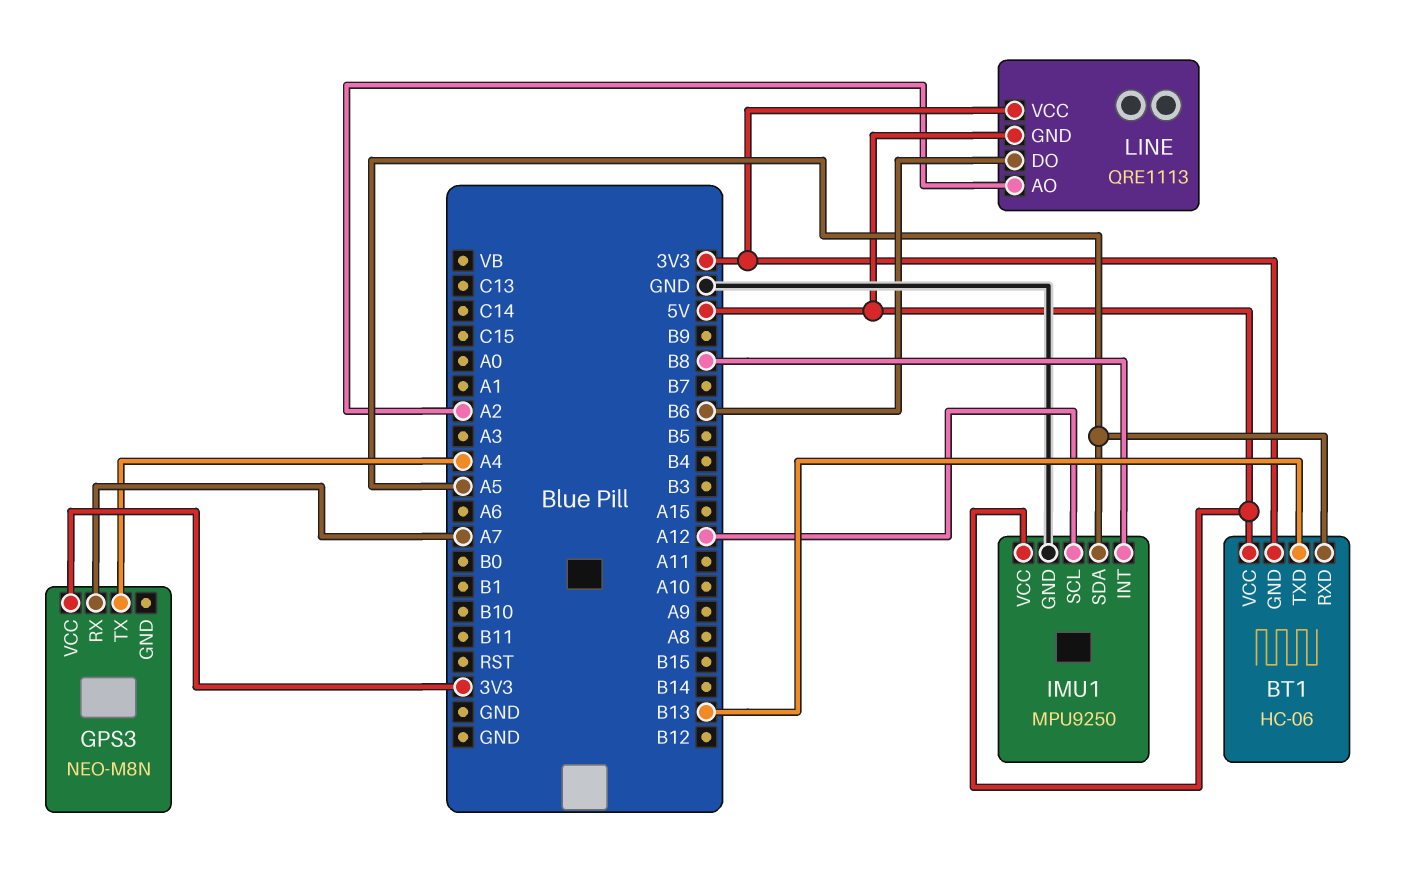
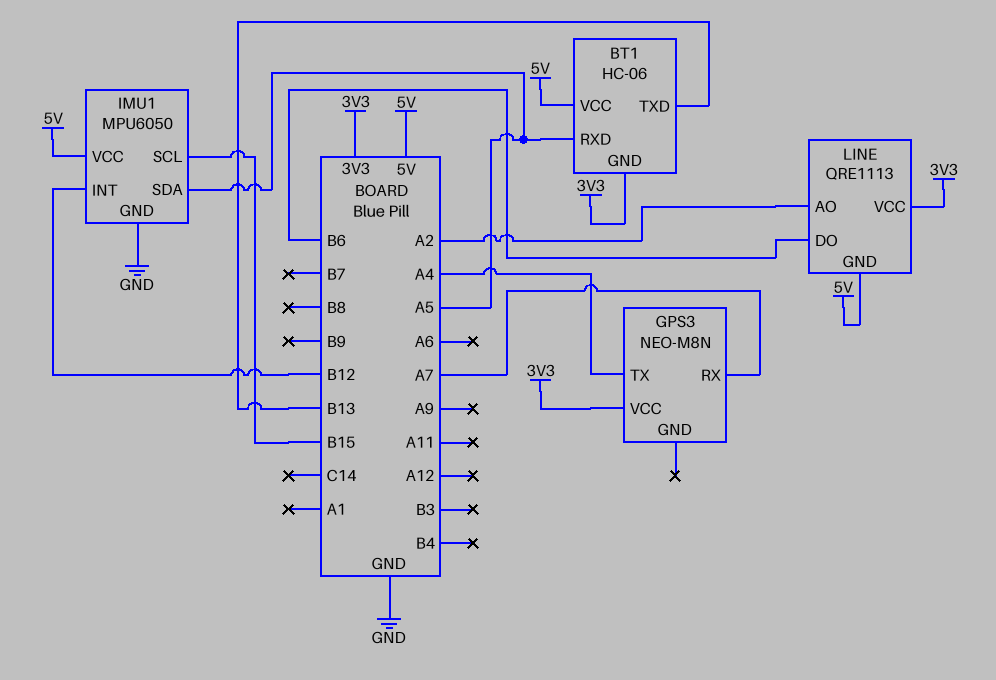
IMU1: MPU9250 -> MPU6050
IMU1 pin INT: B8 -> B12
IMU1 pin SCL: A12 -> B15

